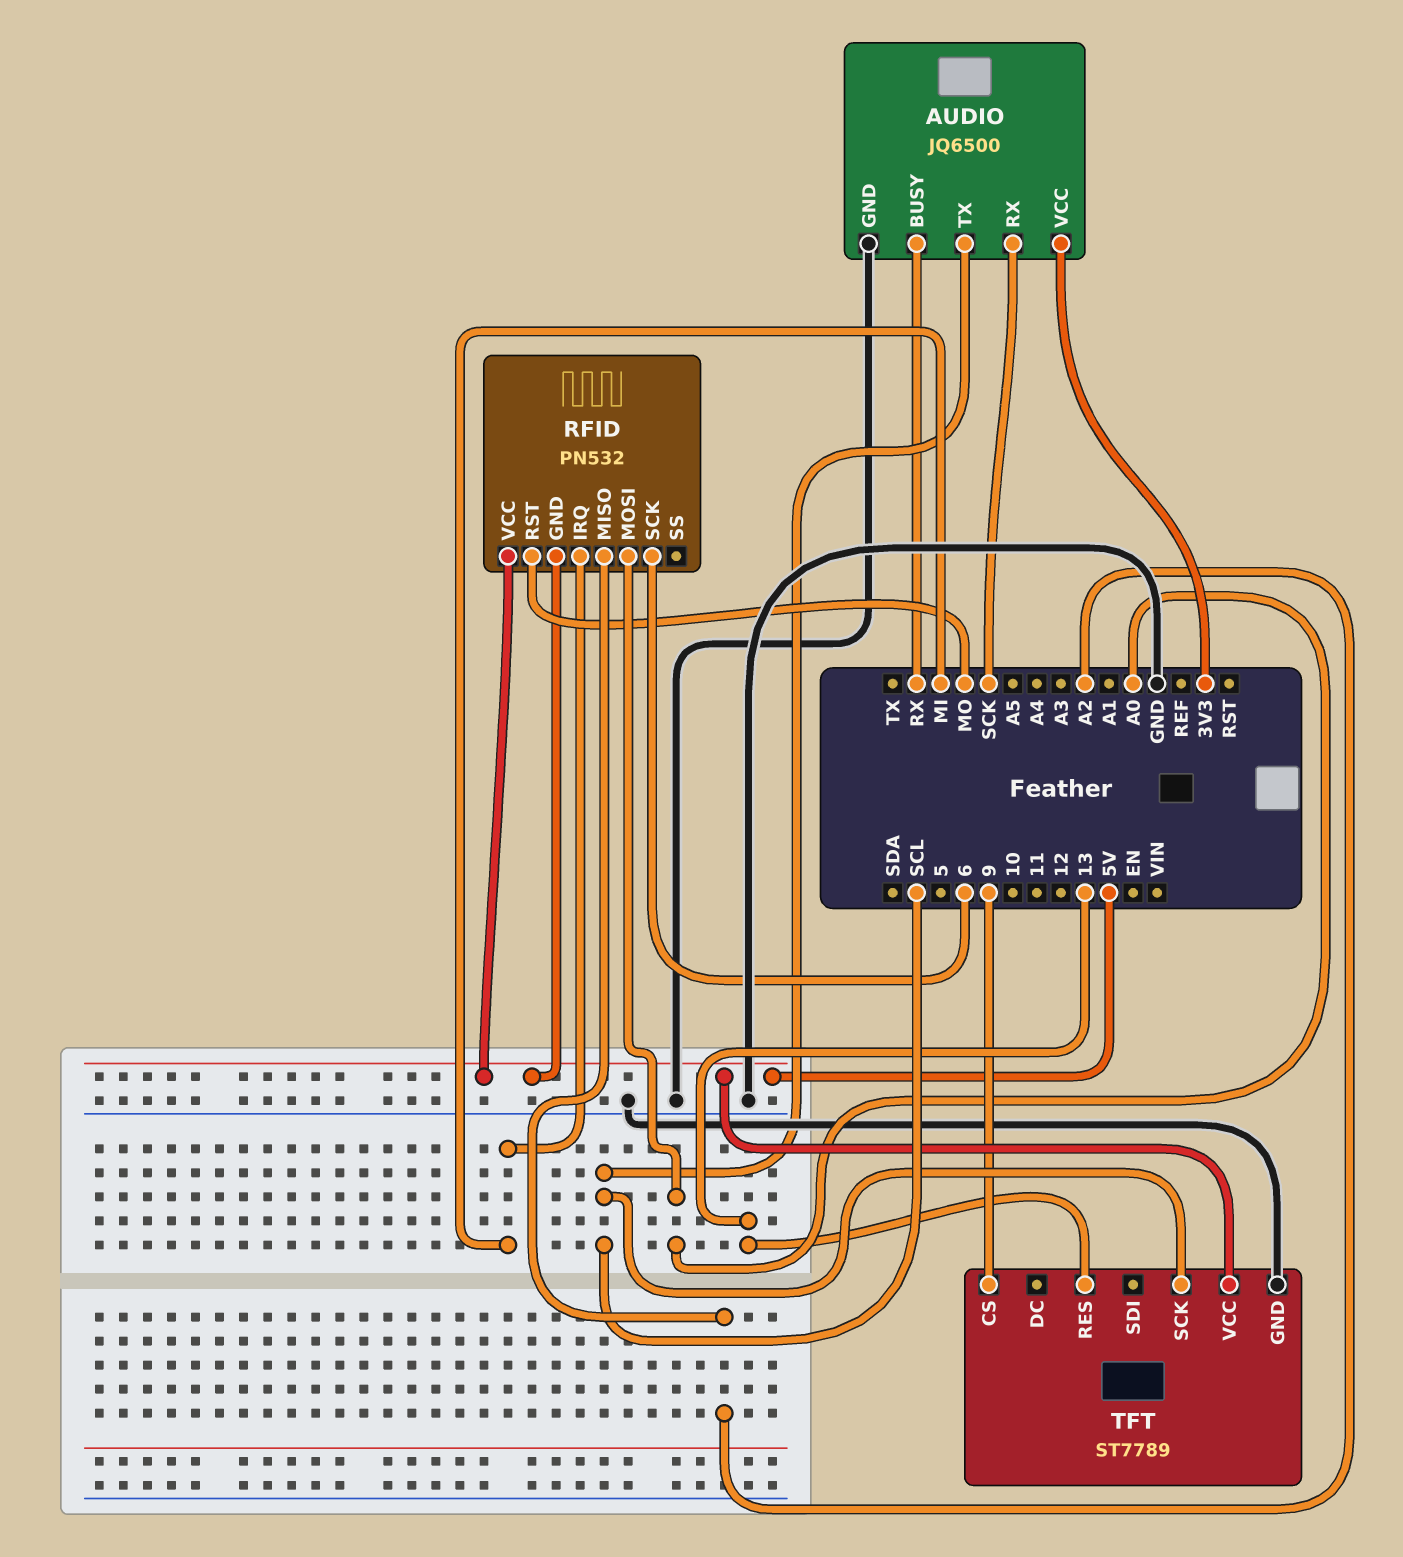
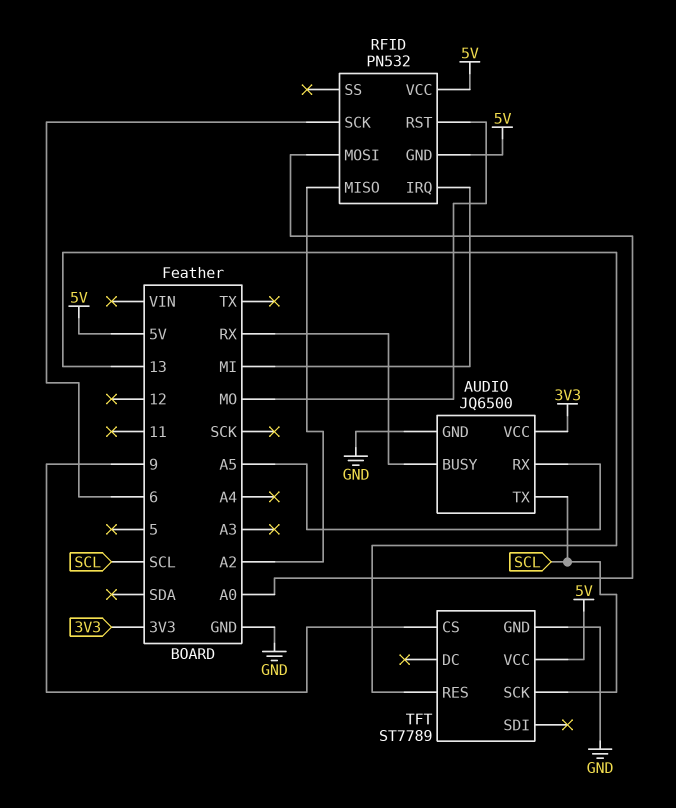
AUDIO pin RX: SCK -> A5

